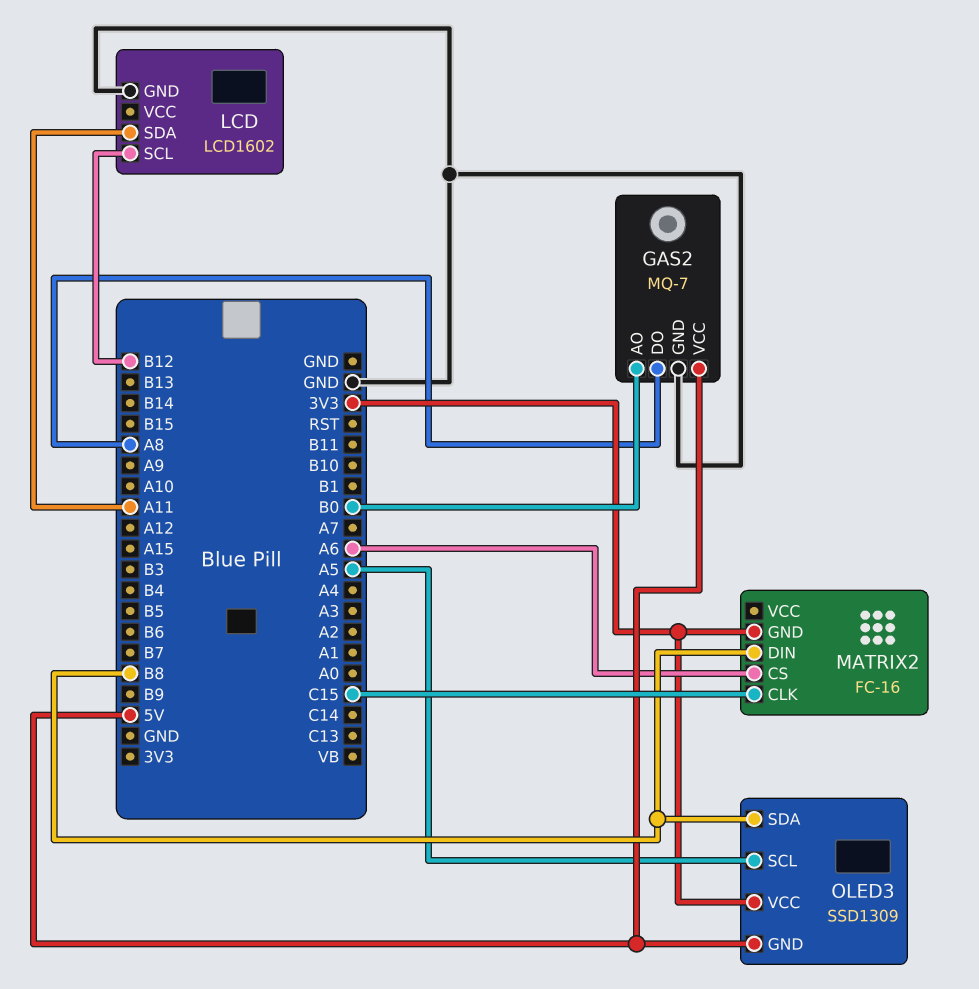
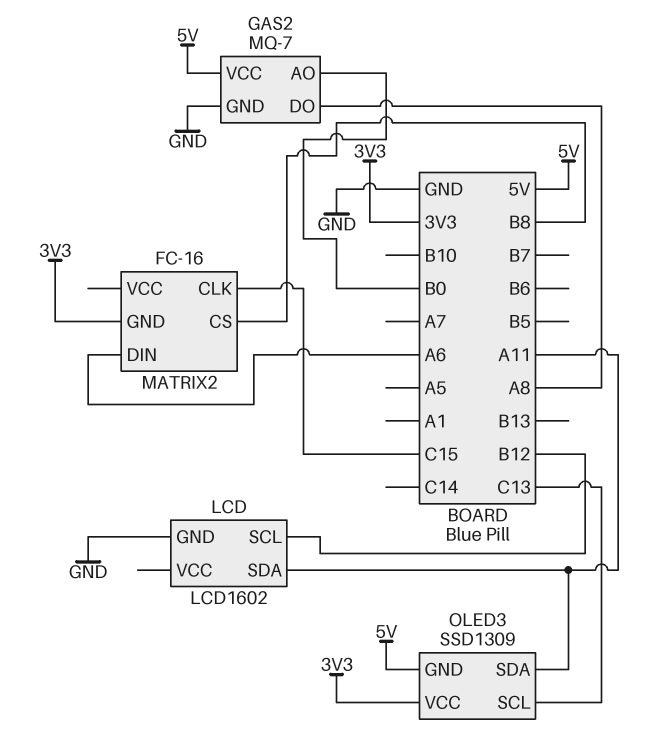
MATRIX2 pin CS: A6 -> B8
MATRIX2 pin DIN: B8 -> A6
OLED3 pin SCL: A5 -> C13
OLED3 pin SDA: B8 -> A11

